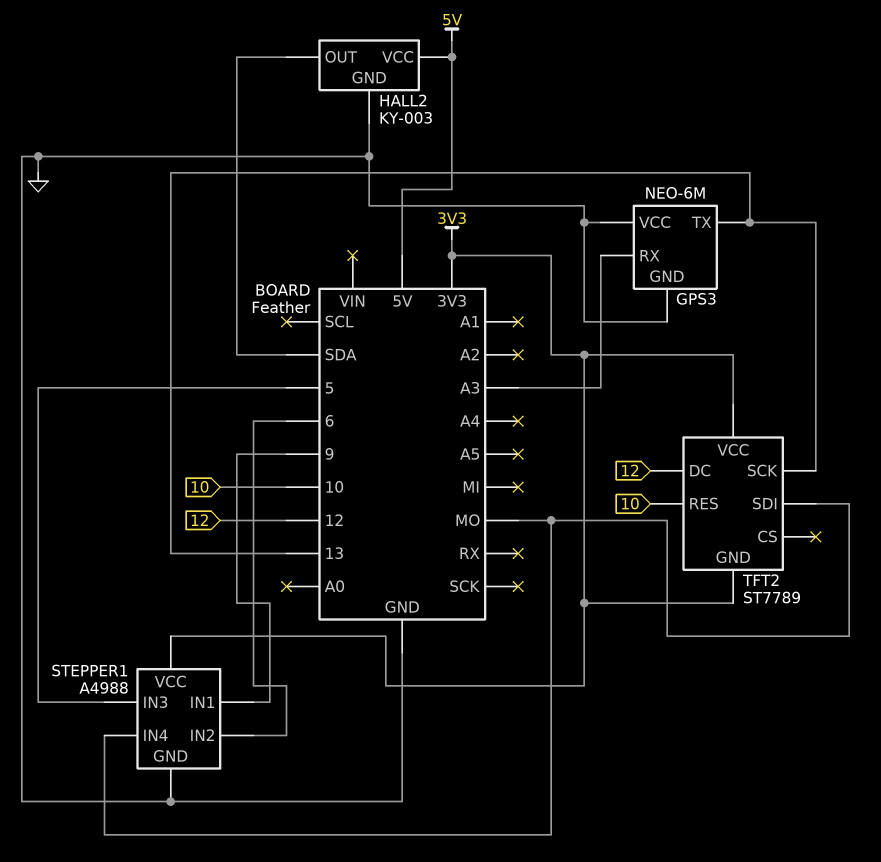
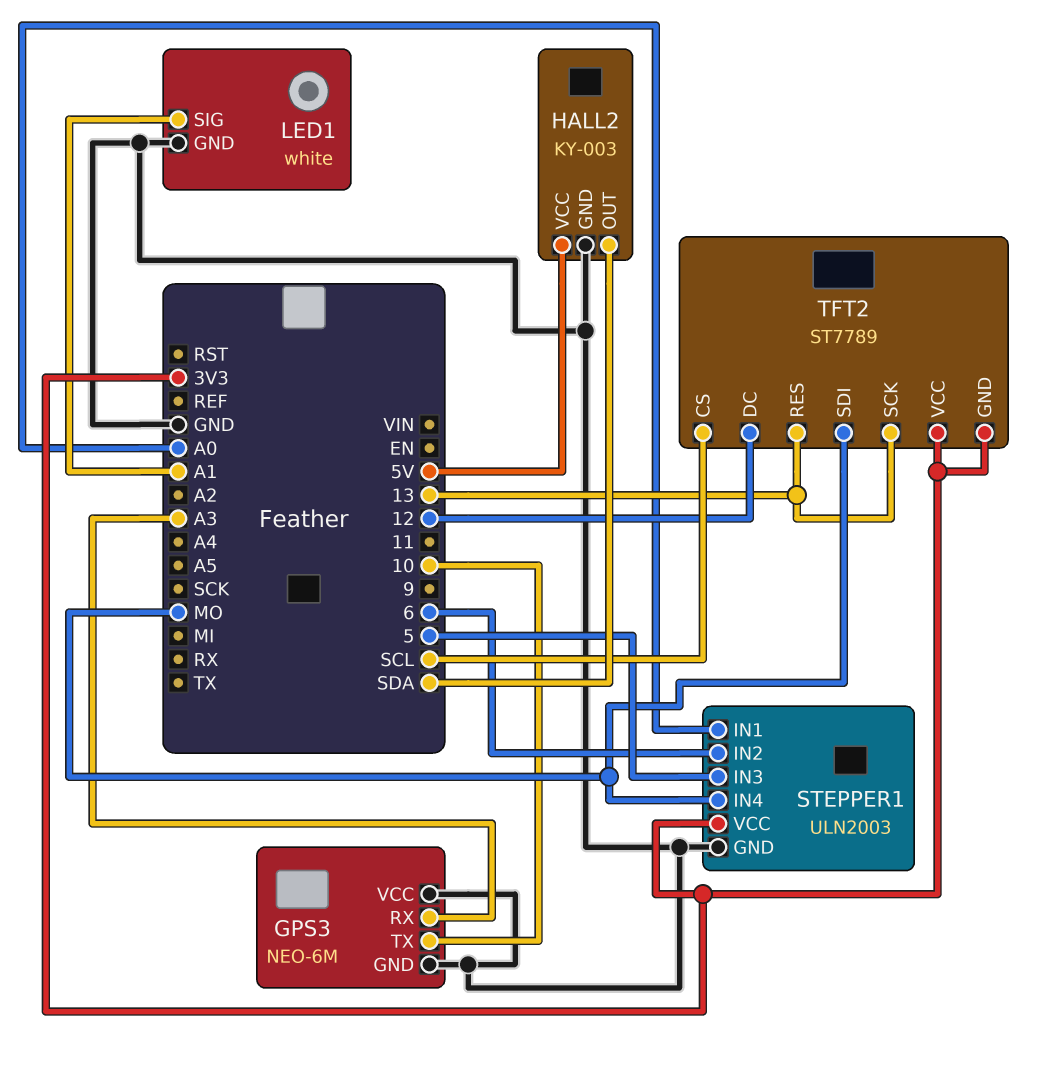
GPS3 pin TX: 13 -> 10
LED1: none -> white
LED1 pin GND: none -> GND
LED1 pin SIG: none -> A1
STEPPER1: A4988 -> ULN2003
STEPPER1 pin IN1: 9 -> A0
TFT2 pin CS: none -> SCL
TFT2 pin RES: 10 -> 13

